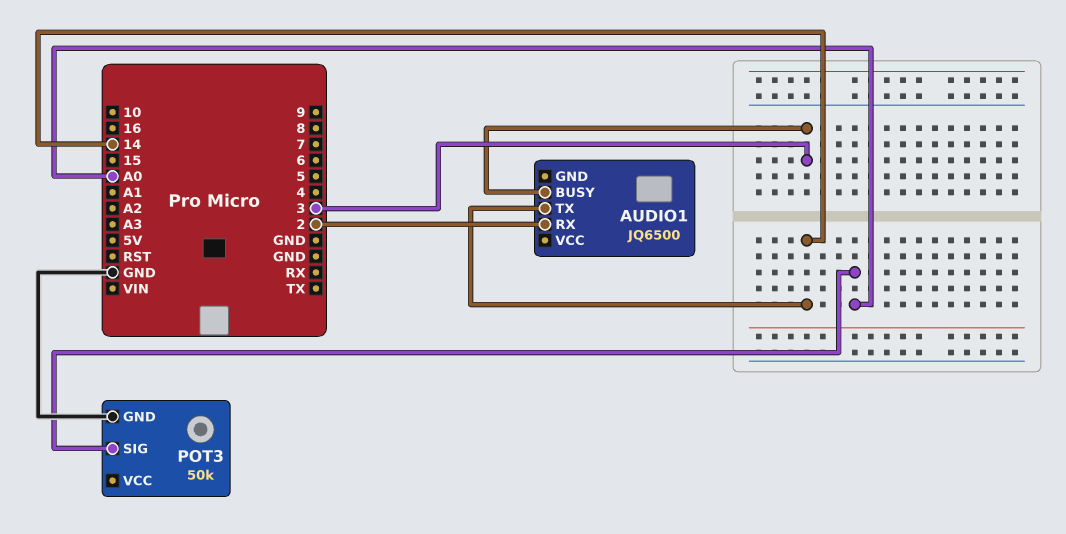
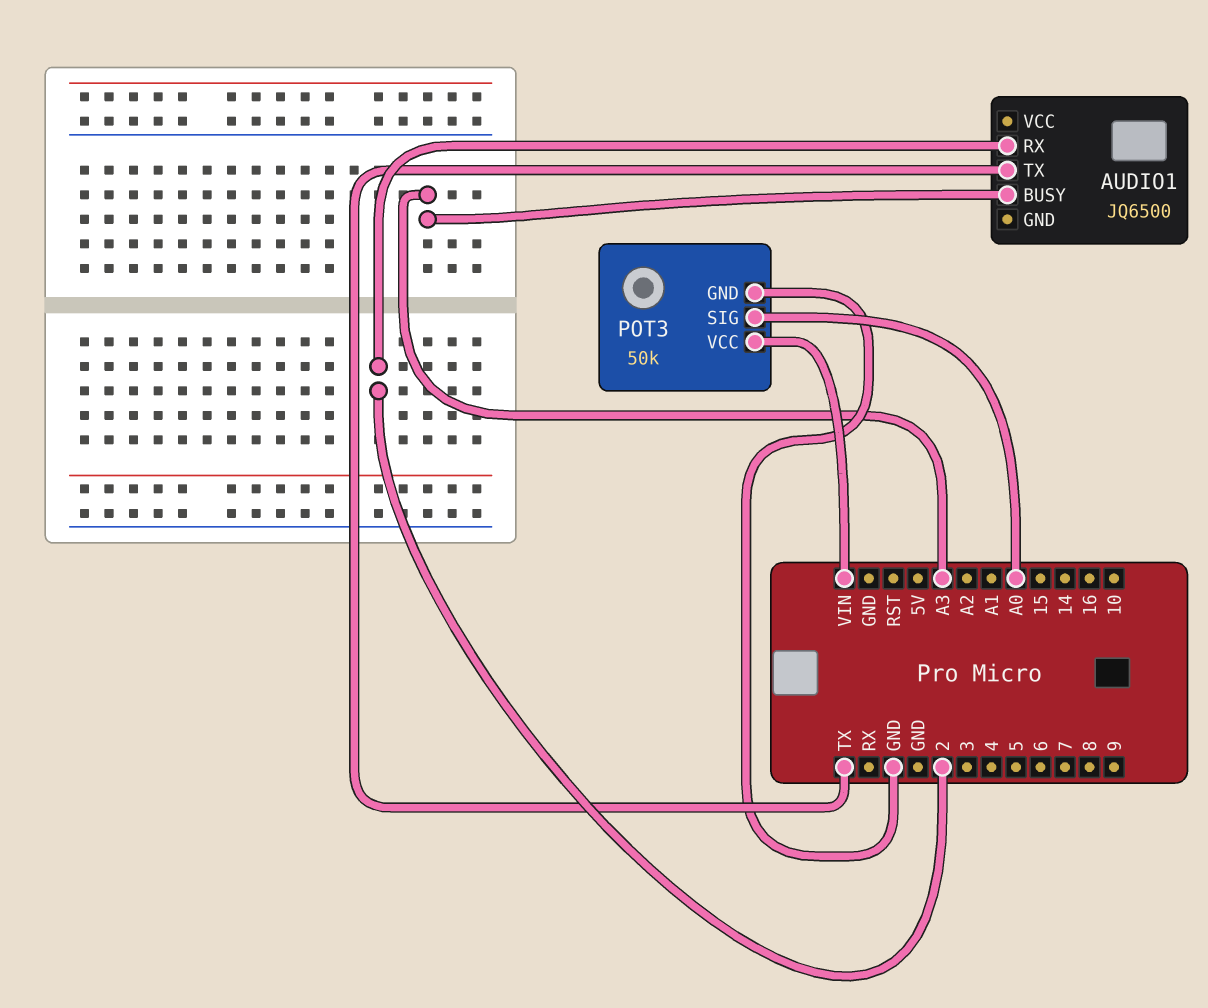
AUDIO1 pin BUSY: 3 -> A3
AUDIO1 pin TX: 14 -> TX
POT3 pin VCC: none -> VIN

